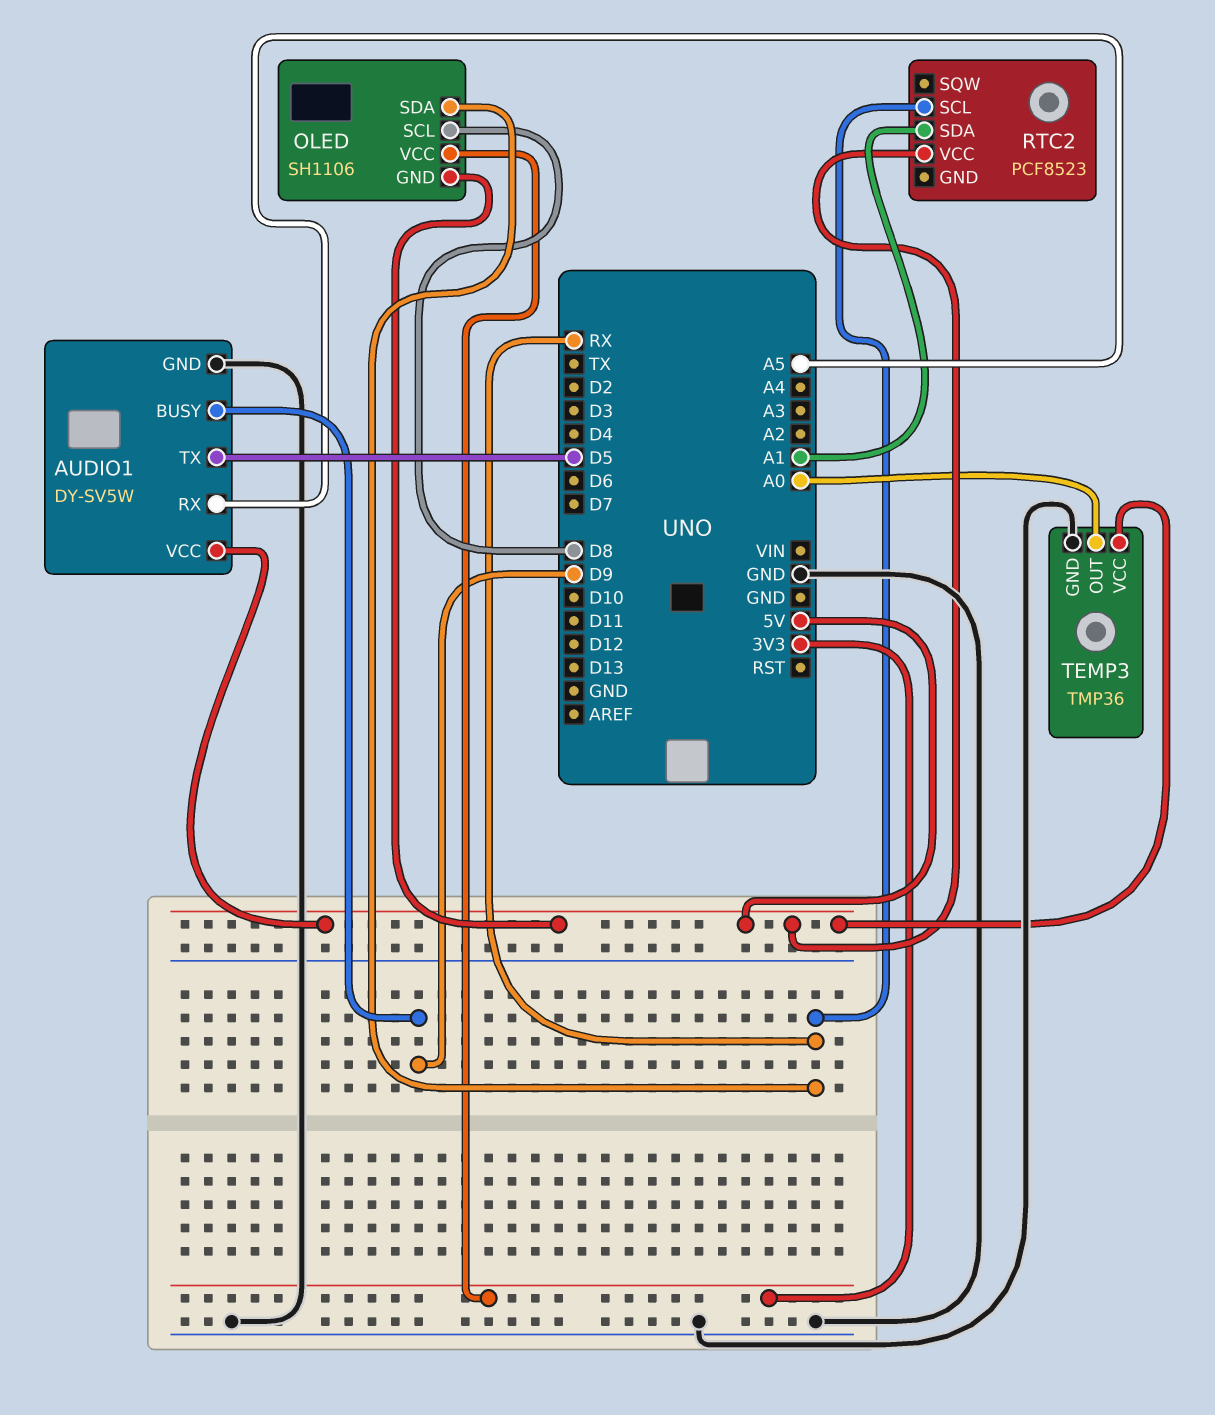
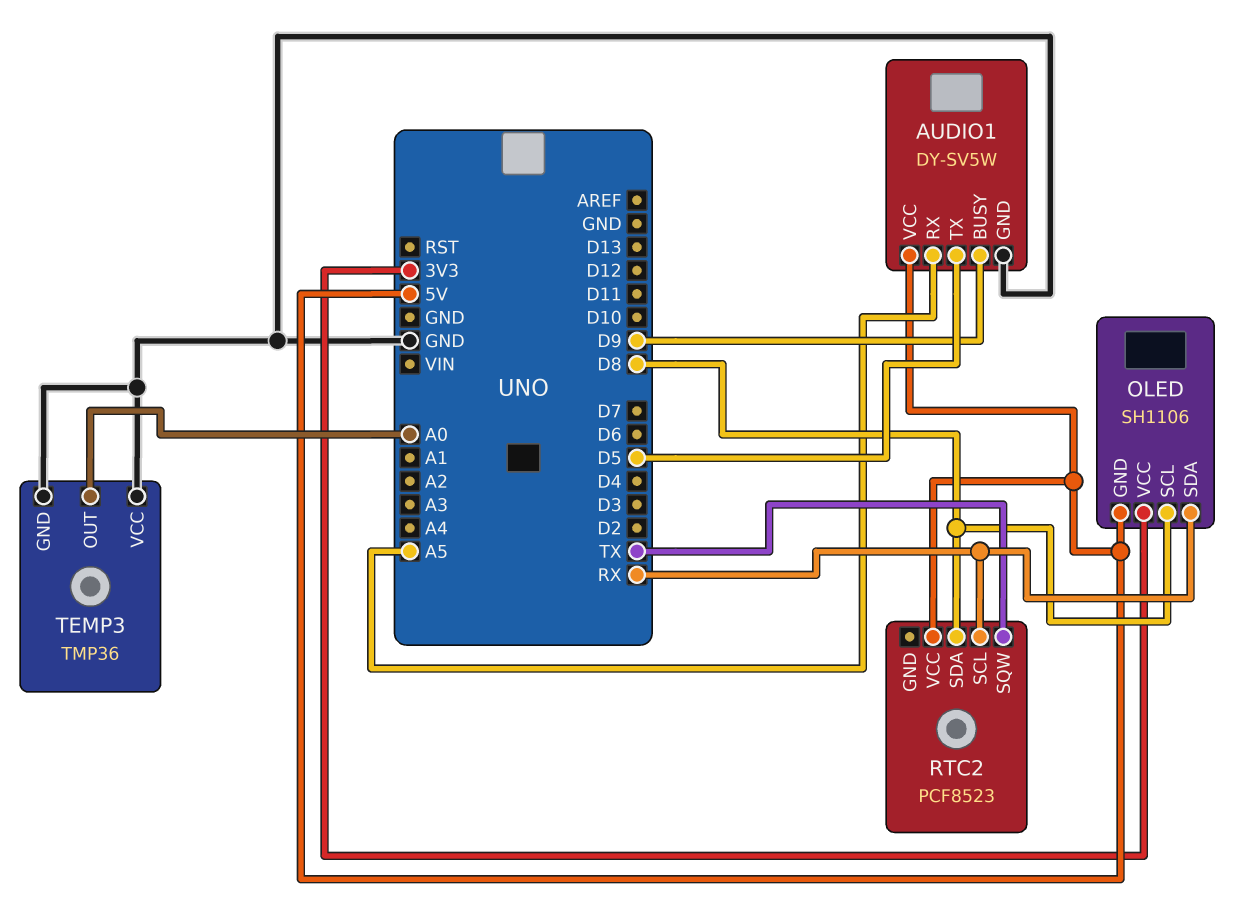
RTC2 pin SDA: A1 -> D8
RTC2 pin SQW: none -> TX
TEMP3 pin VCC: 5V -> GND

